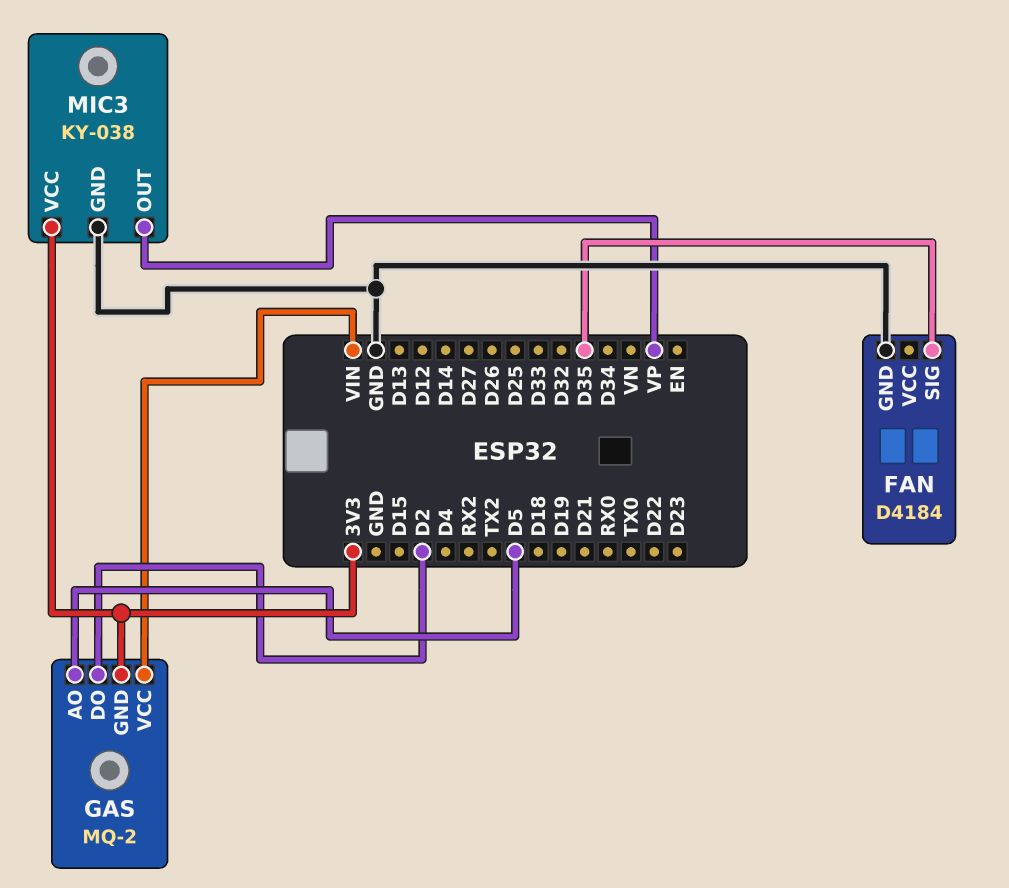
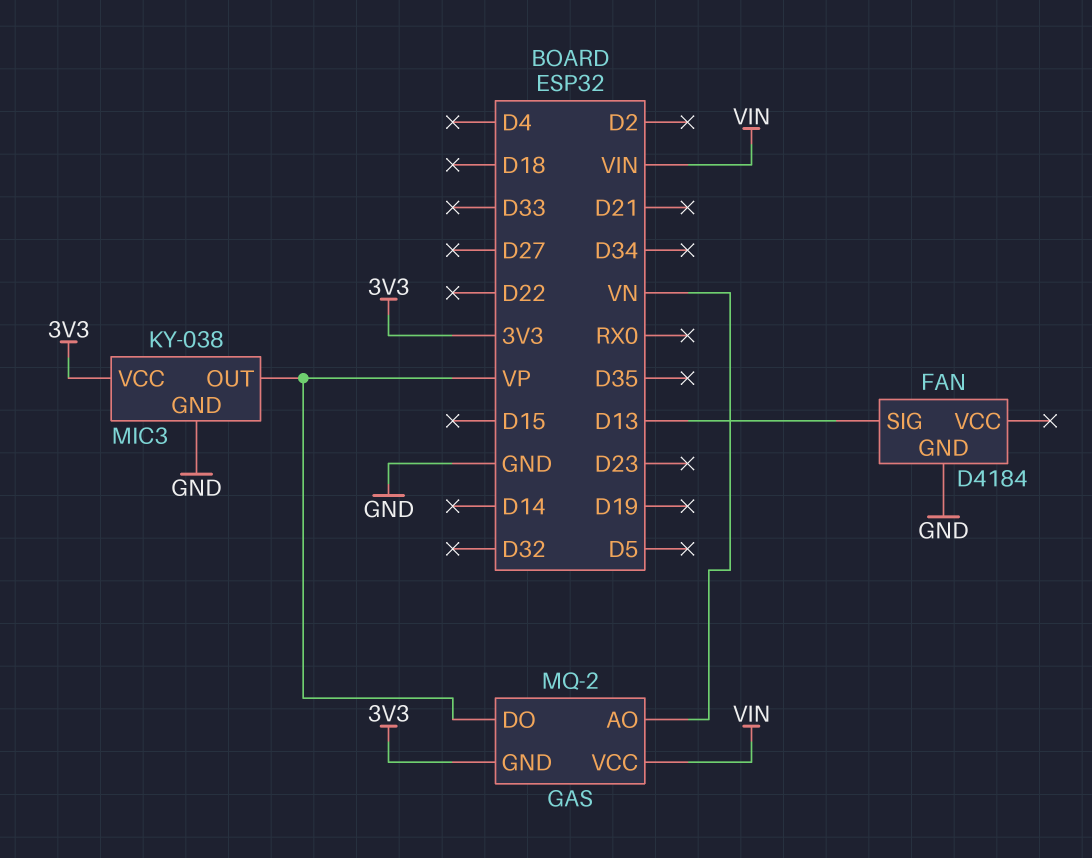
FAN pin SIG: D35 -> D13
GAS pin AO: D5 -> VN
GAS pin DO: D2 -> VP

